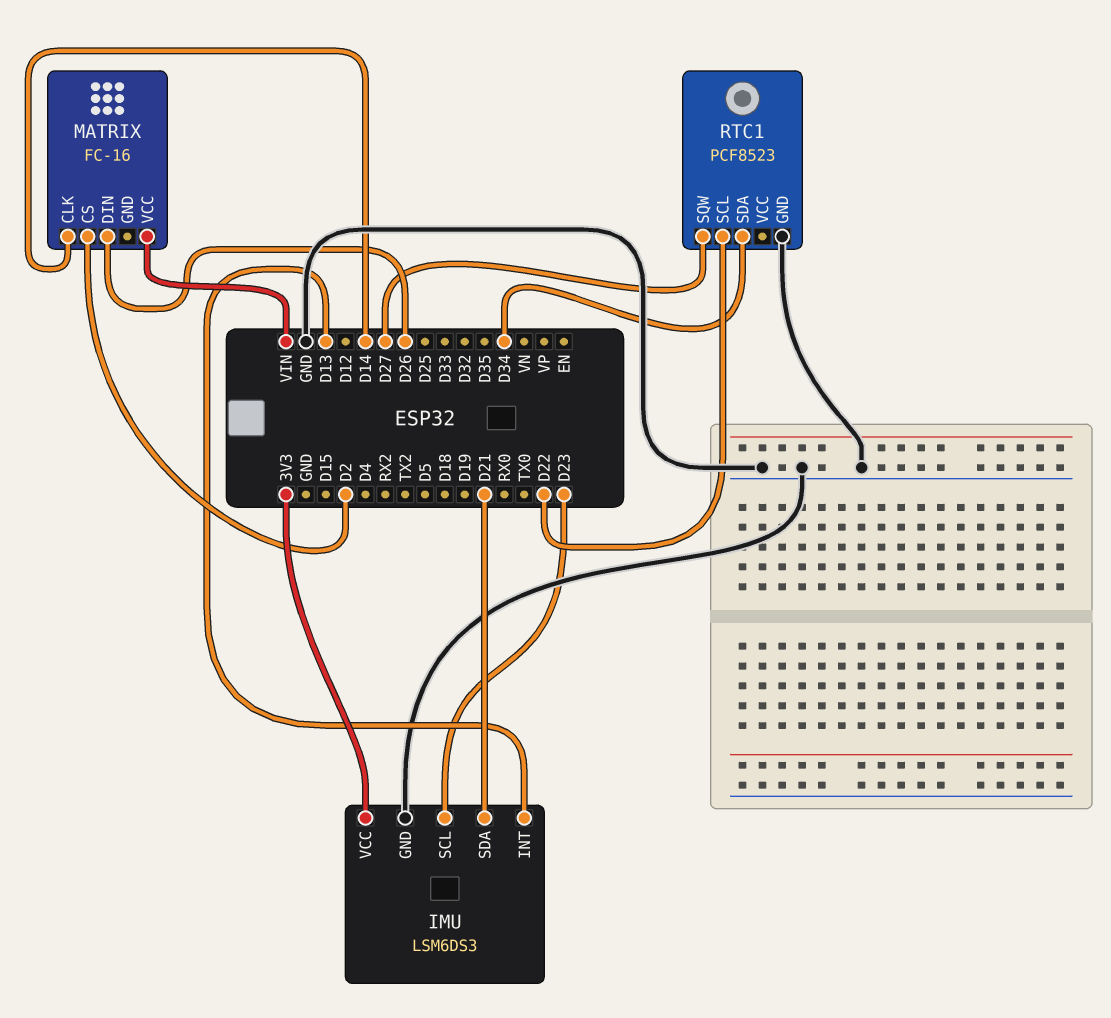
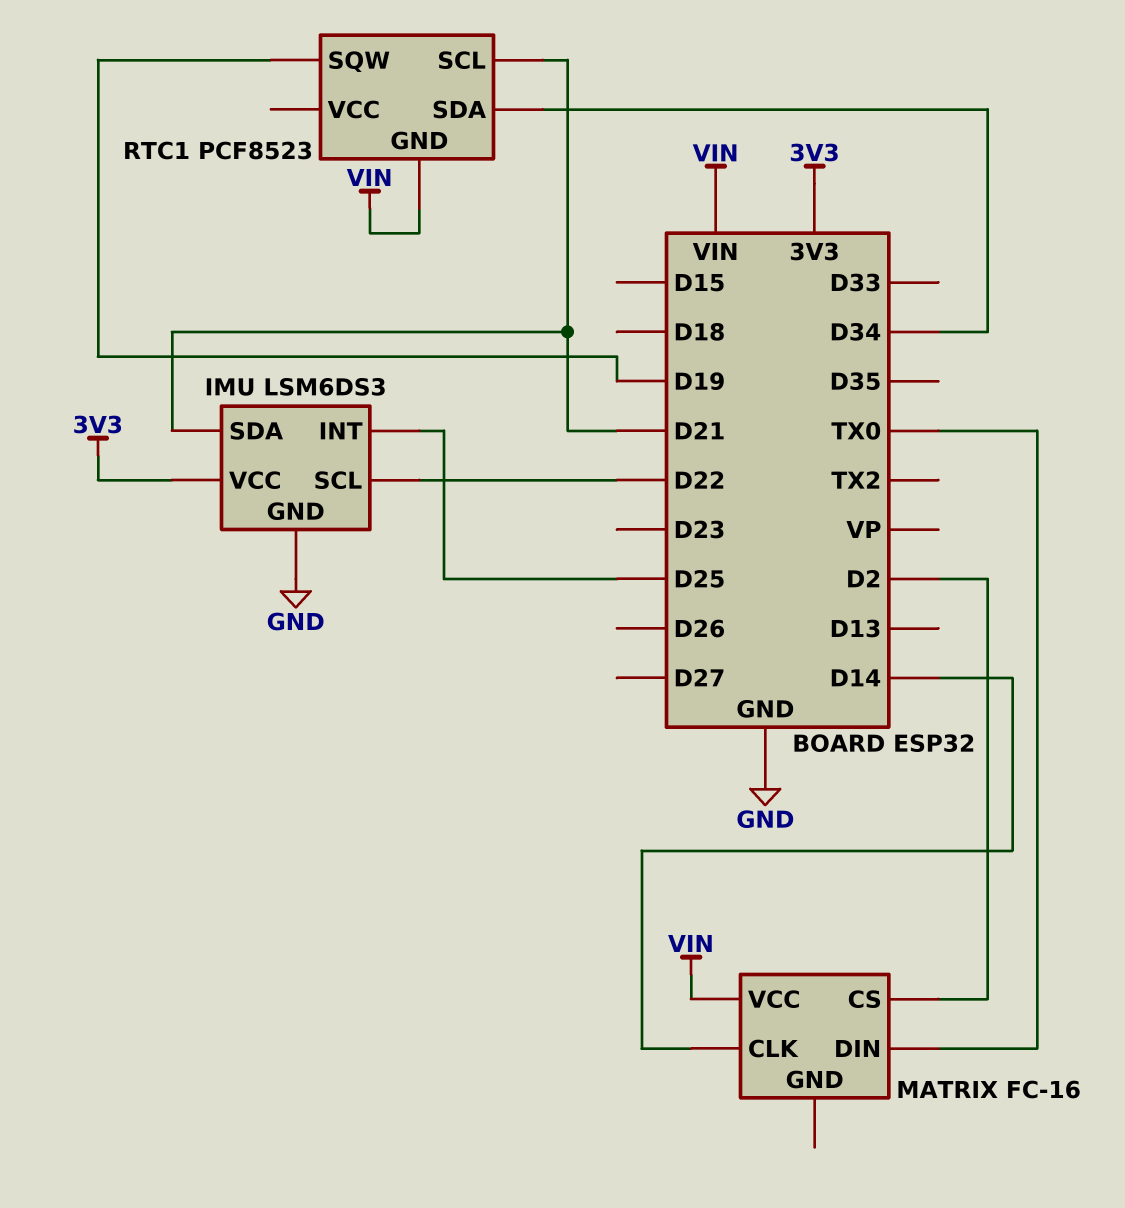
IMU pin INT: D13 -> D25
IMU pin SCL: D23 -> D22
MATRIX pin DIN: D26 -> TX0
RTC1 pin GND: GND -> VIN
RTC1 pin SCL: D22 -> D21
RTC1 pin SQW: D27 -> D19

